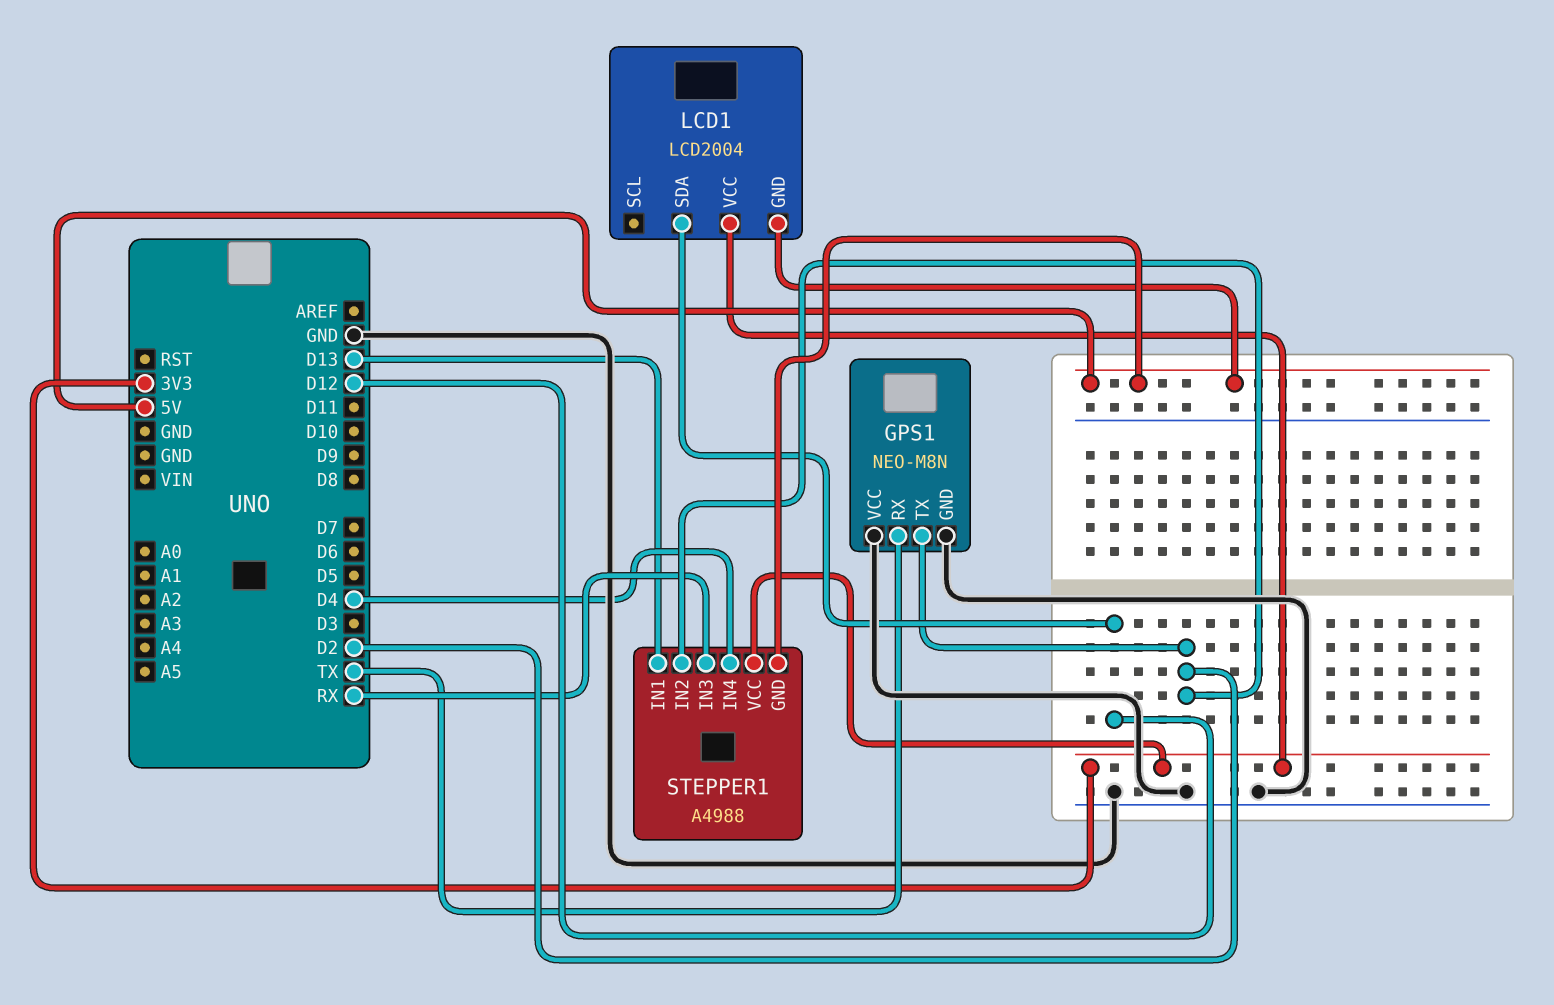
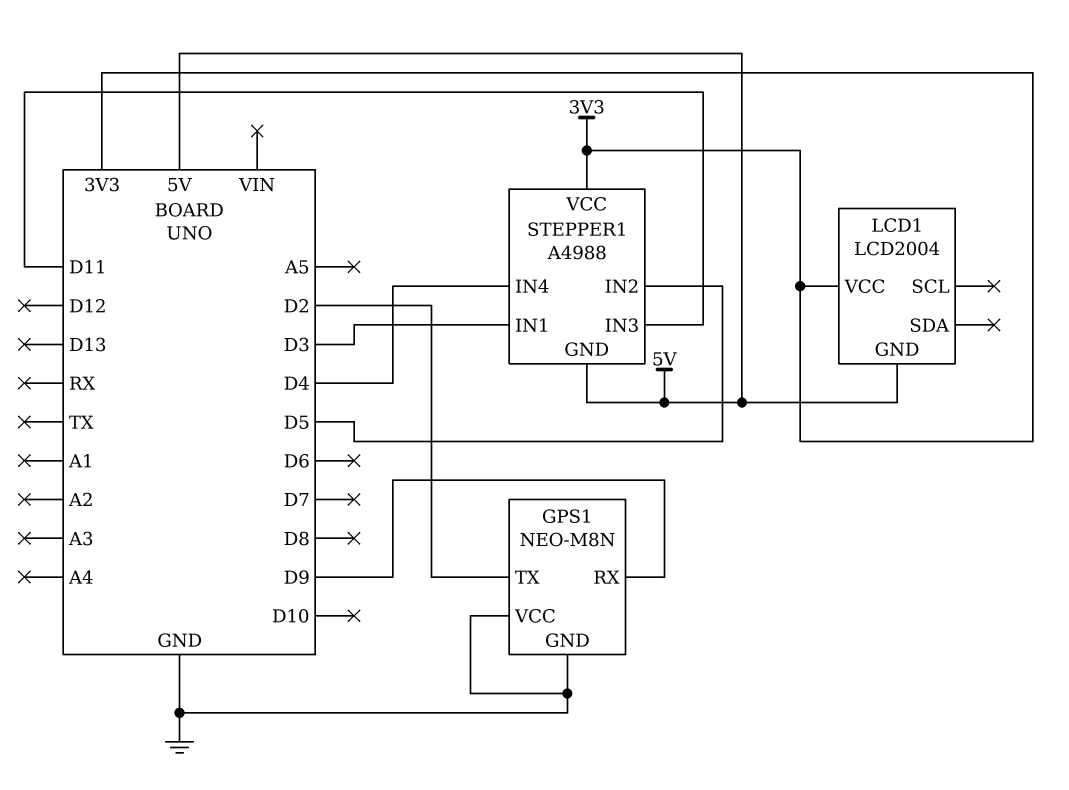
GPS1 pin RX: TX -> D9
LCD1 pin SDA: D12 -> none
STEPPER1 pin IN1: D13 -> D3
STEPPER1 pin IN2: D2 -> D5
STEPPER1 pin IN3: RX -> D11

